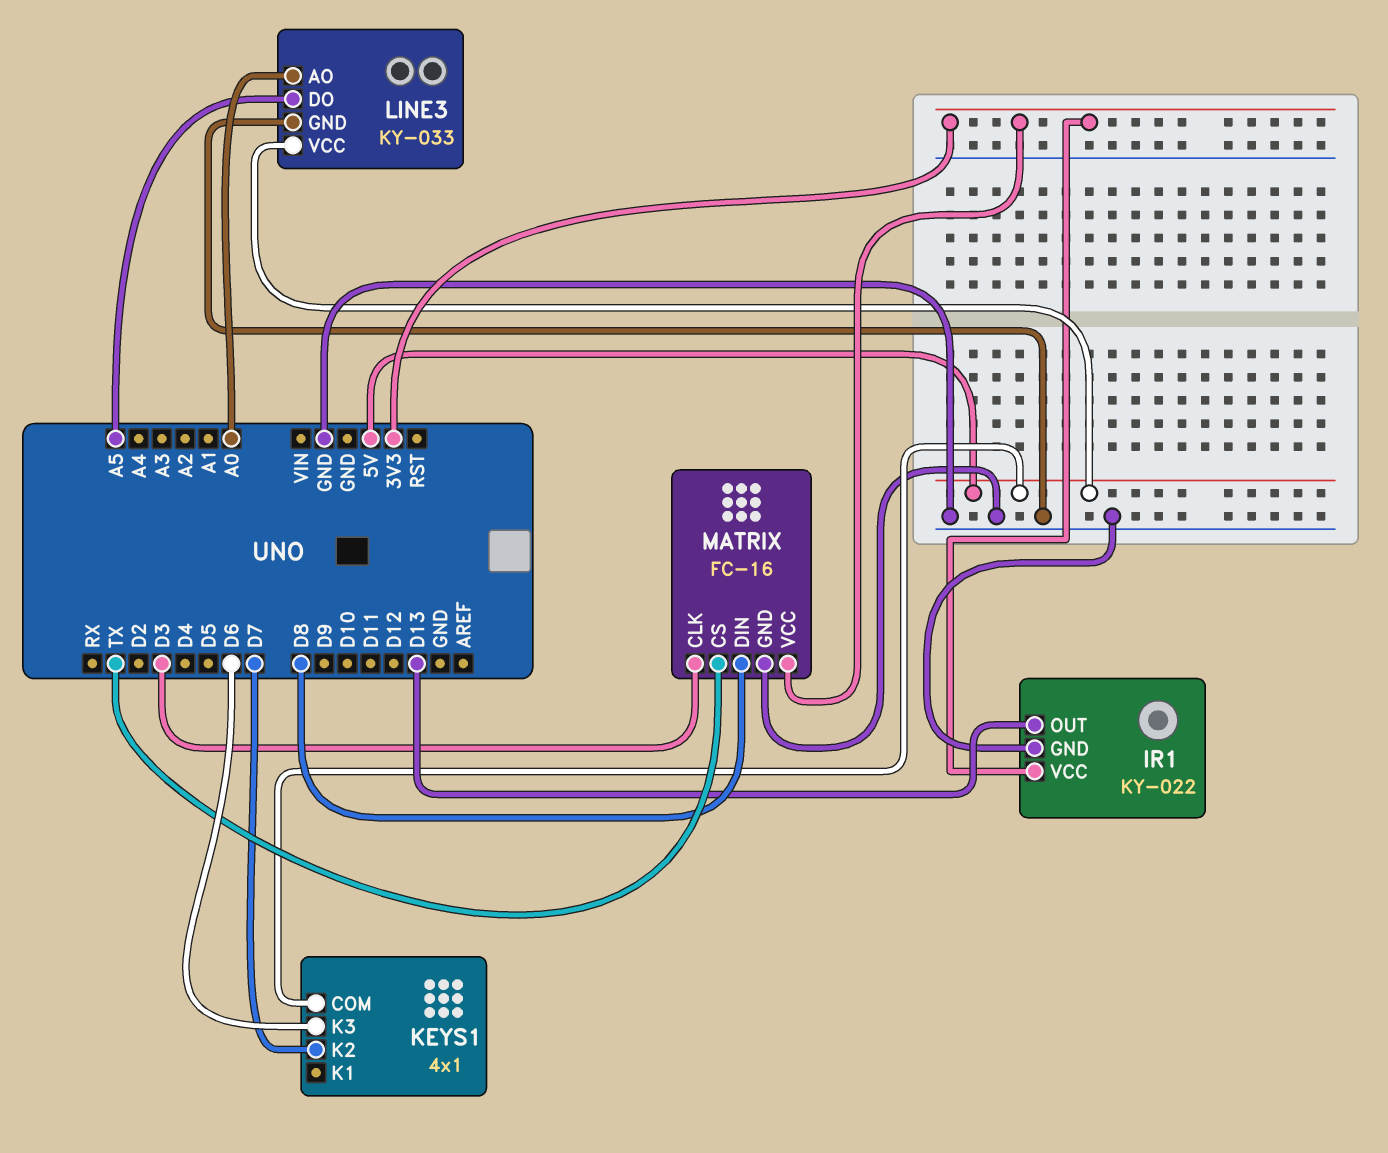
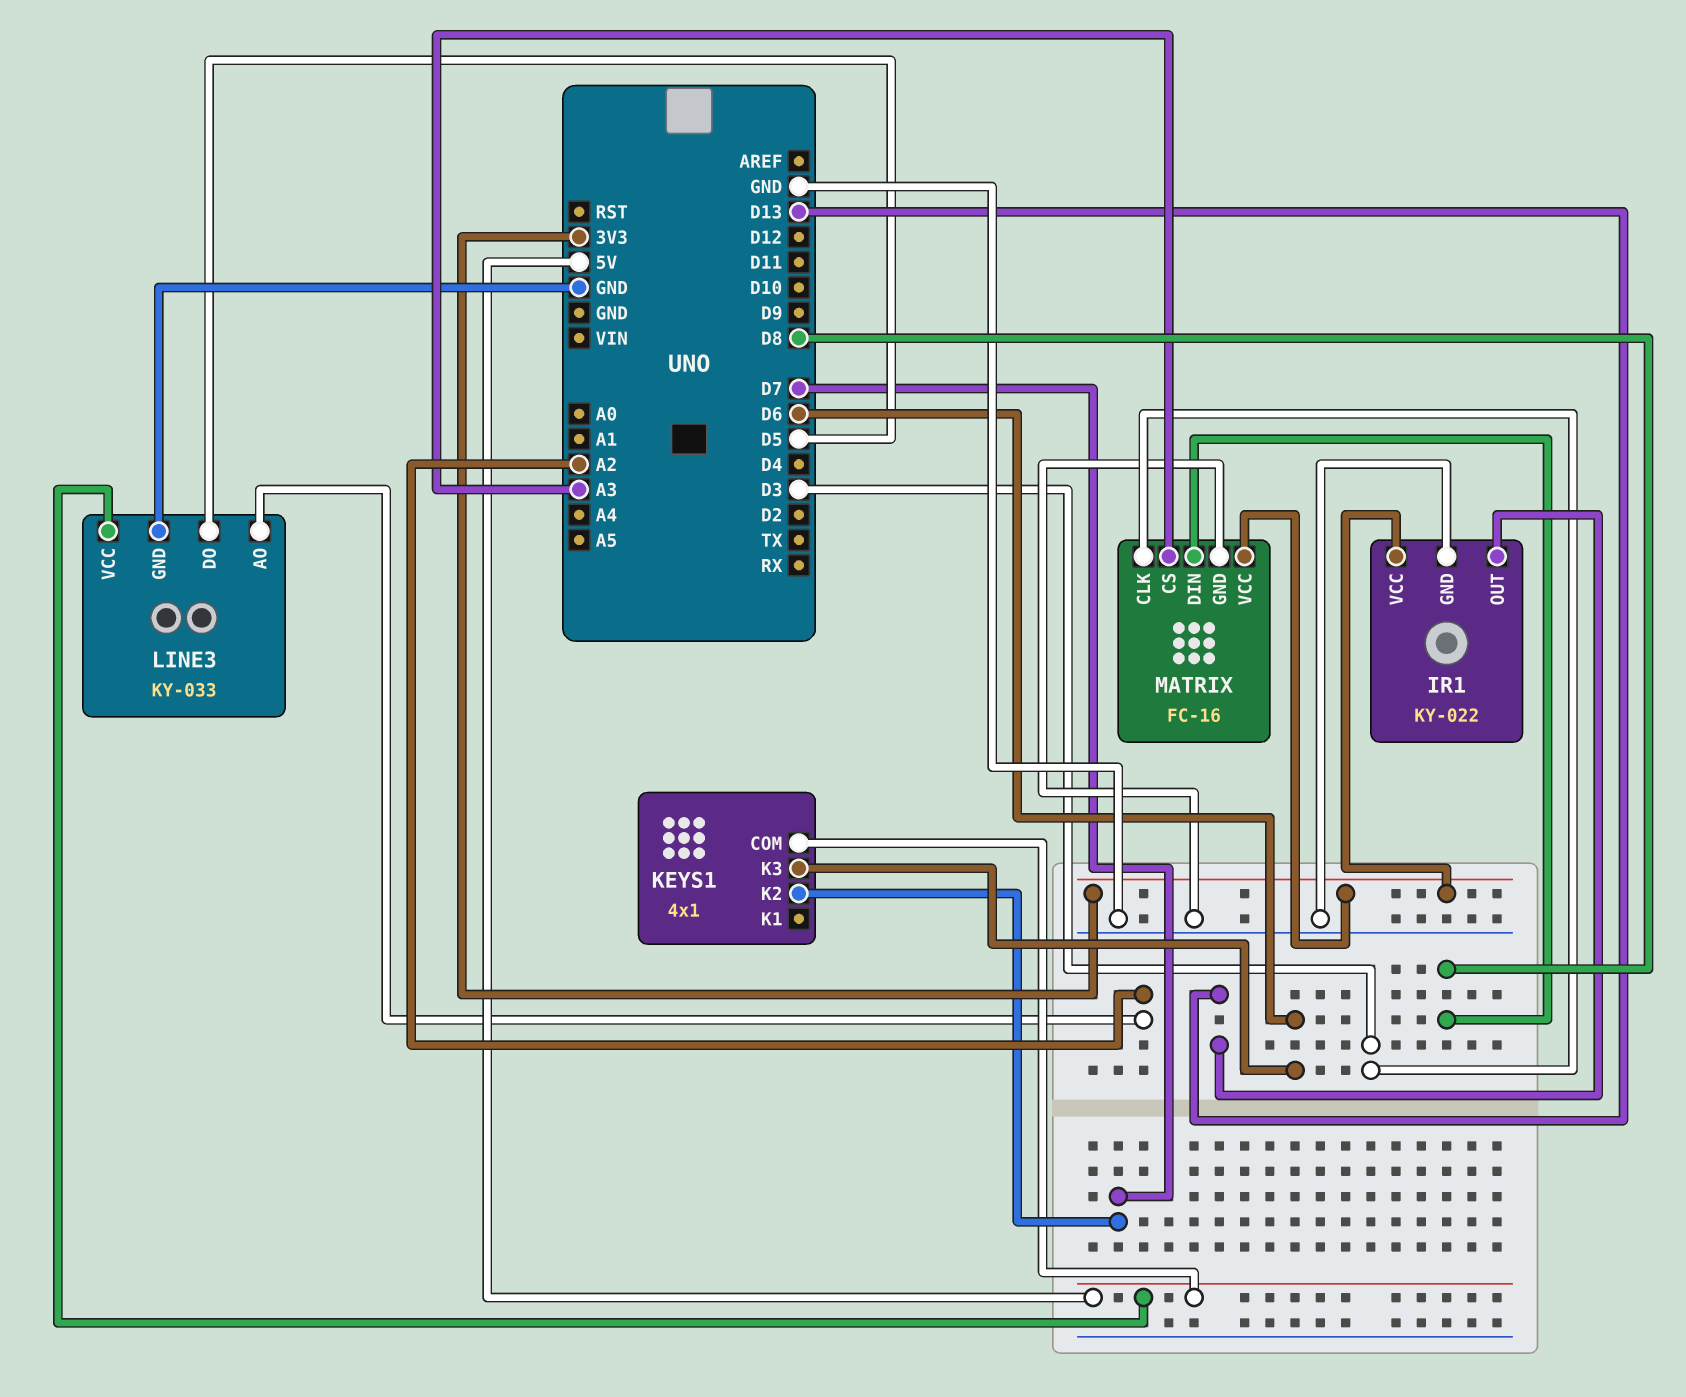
LINE3 pin AO: A0 -> A2
LINE3 pin DO: A5 -> D5
MATRIX pin CS: TX -> A3

